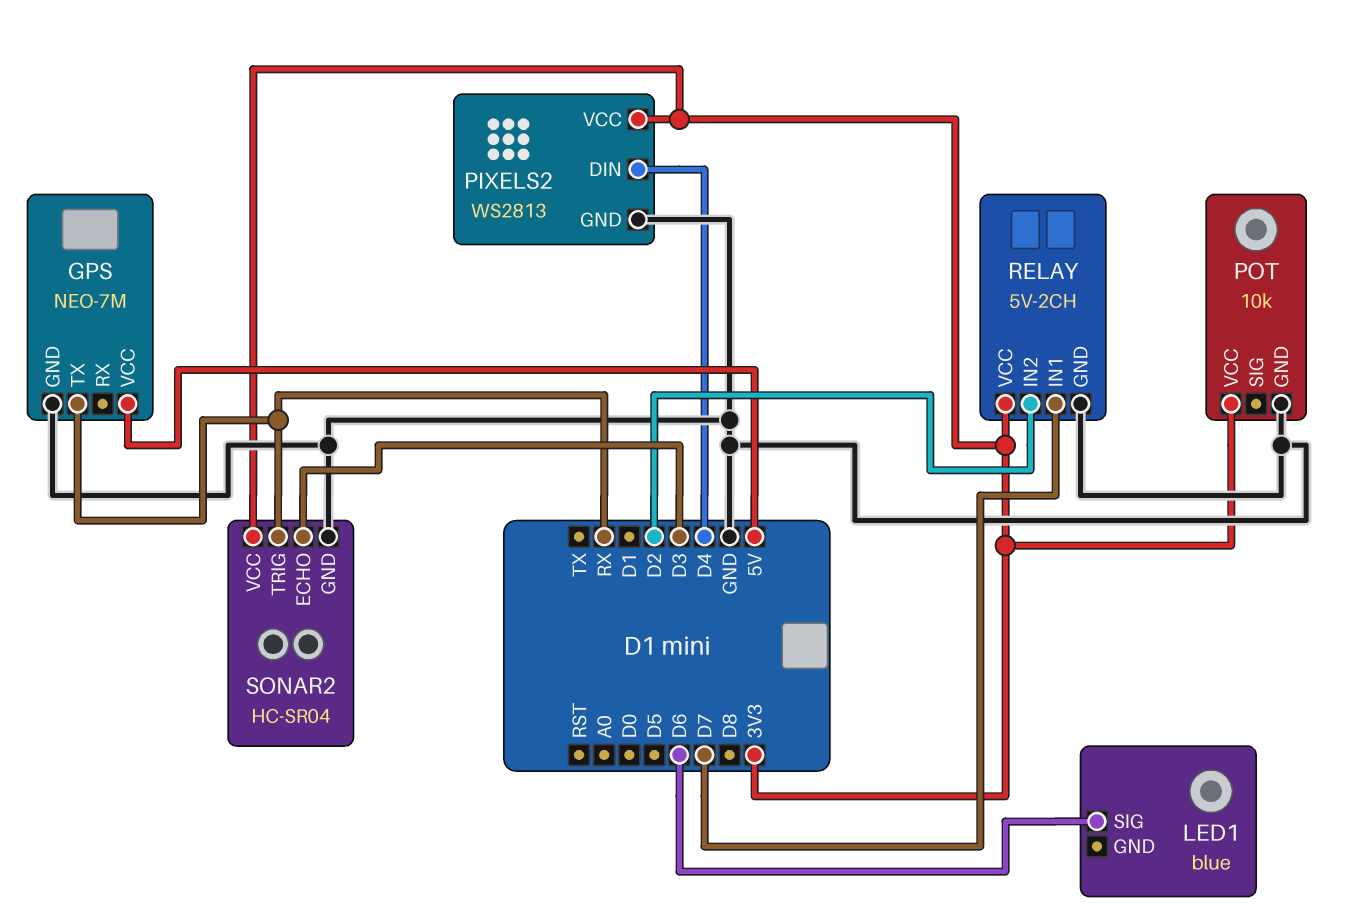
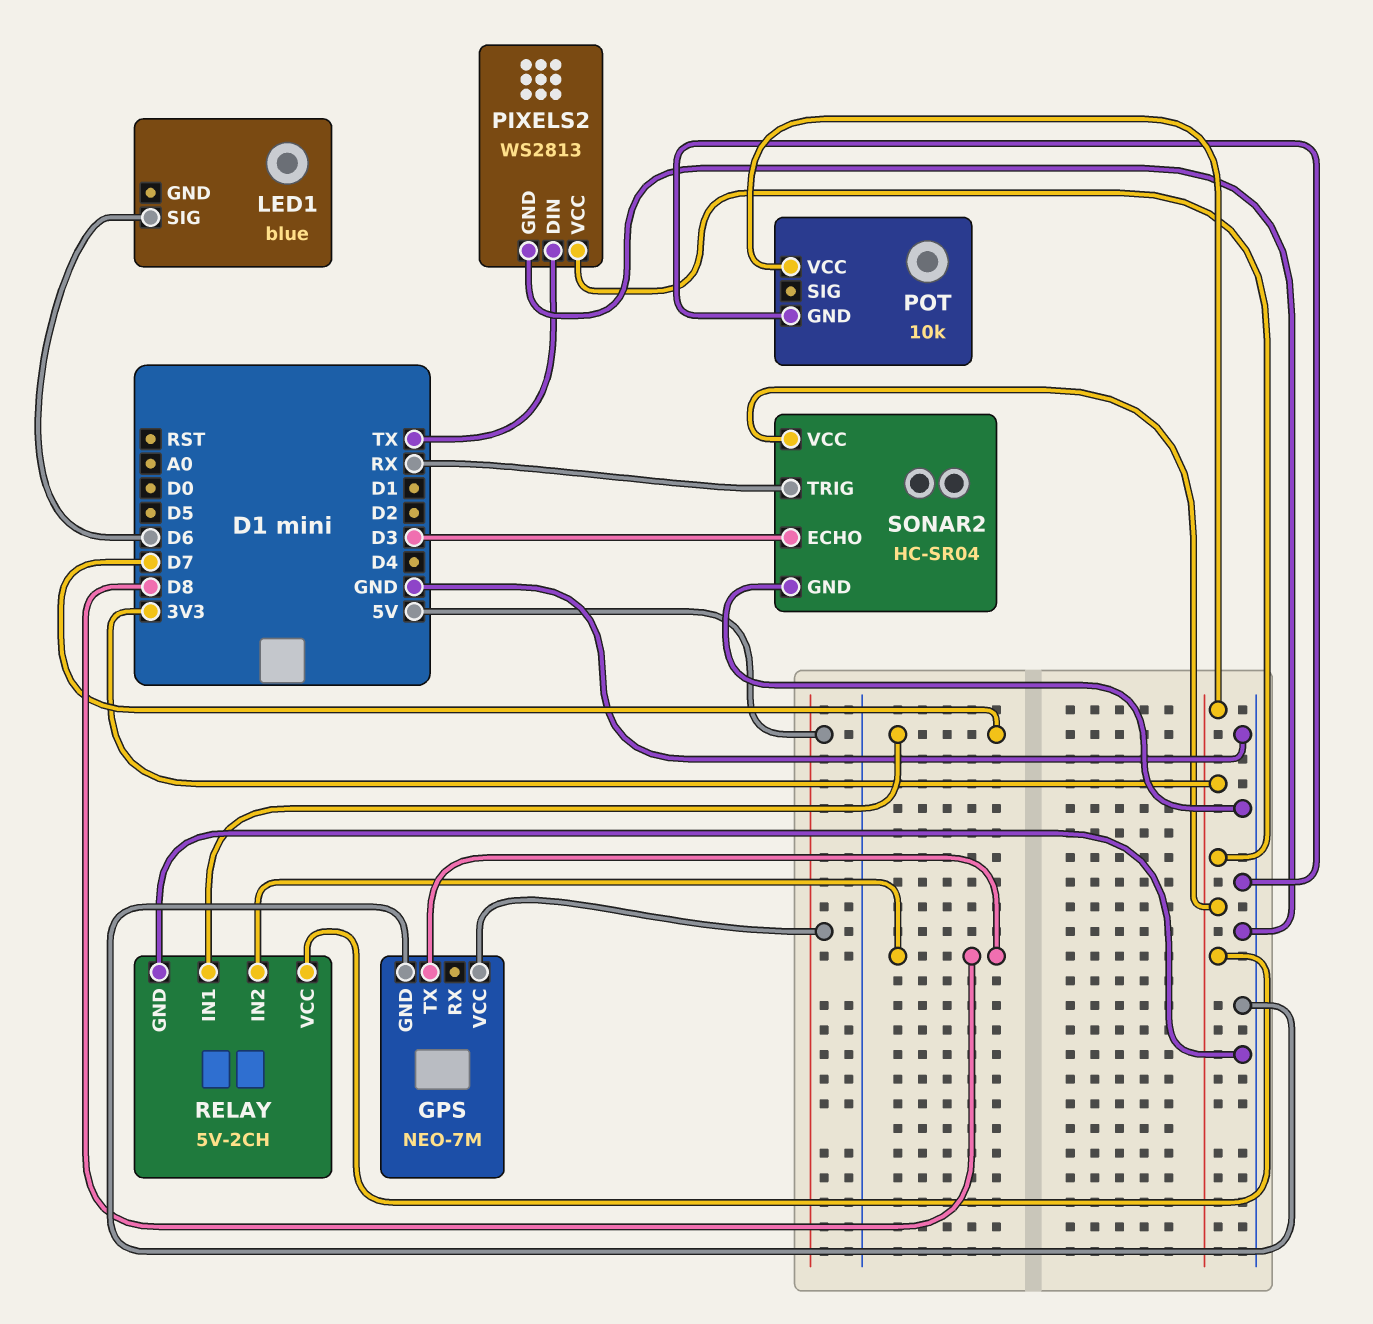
GPS pin TX: RX -> D8
PIXELS2 pin DIN: D4 -> TX
RELAY pin IN2: D2 -> D8

